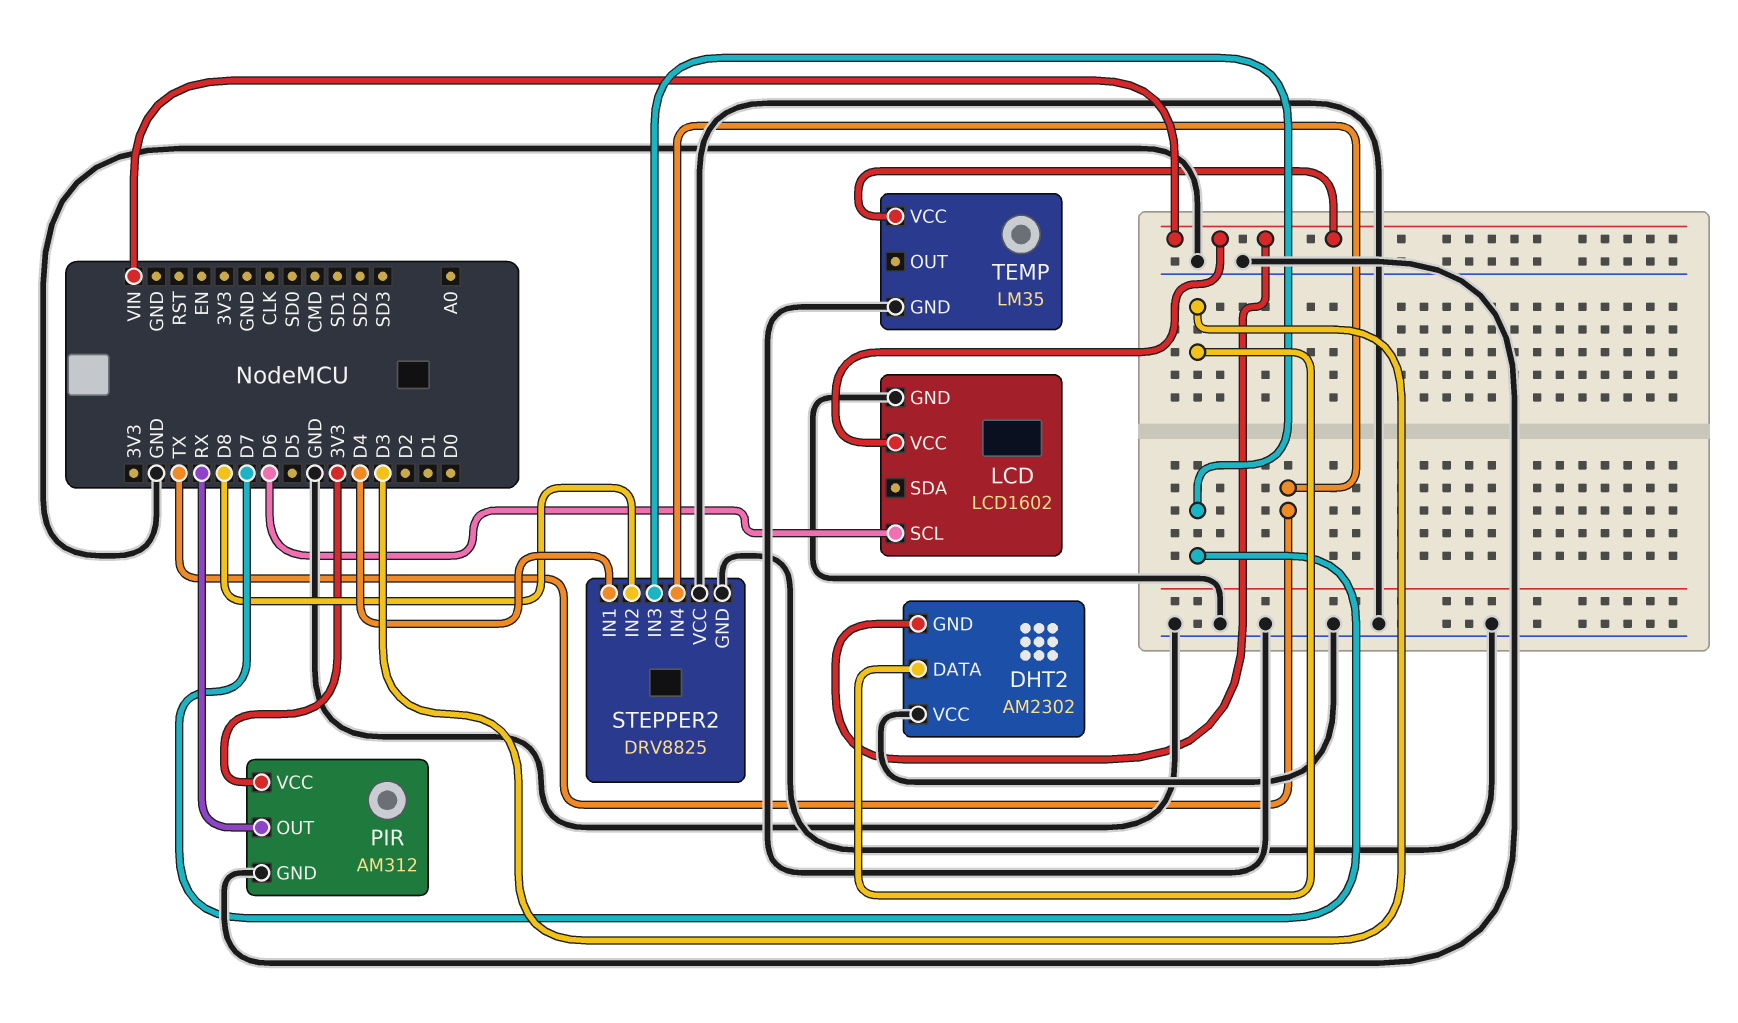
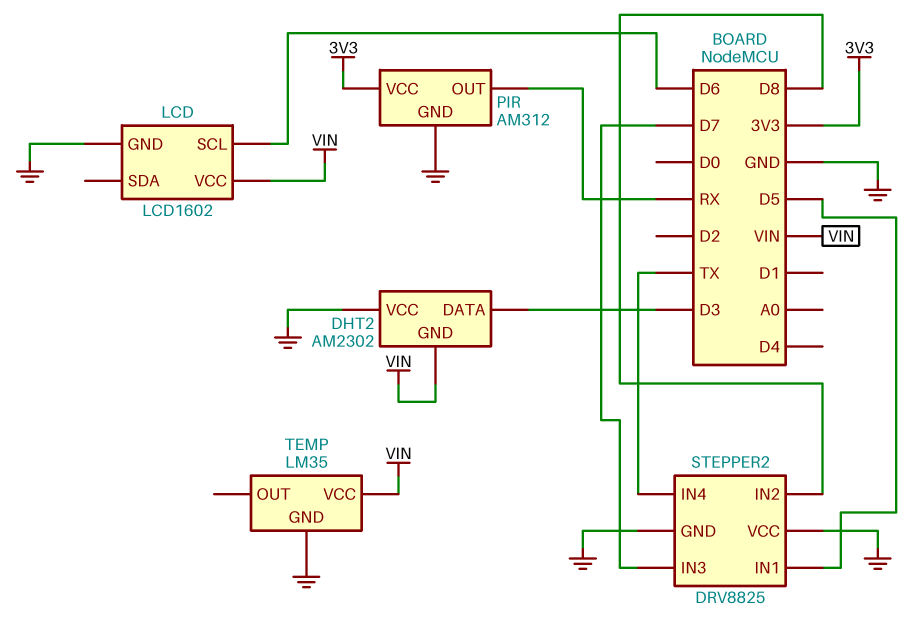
STEPPER2 pin IN1: D4 -> D5

